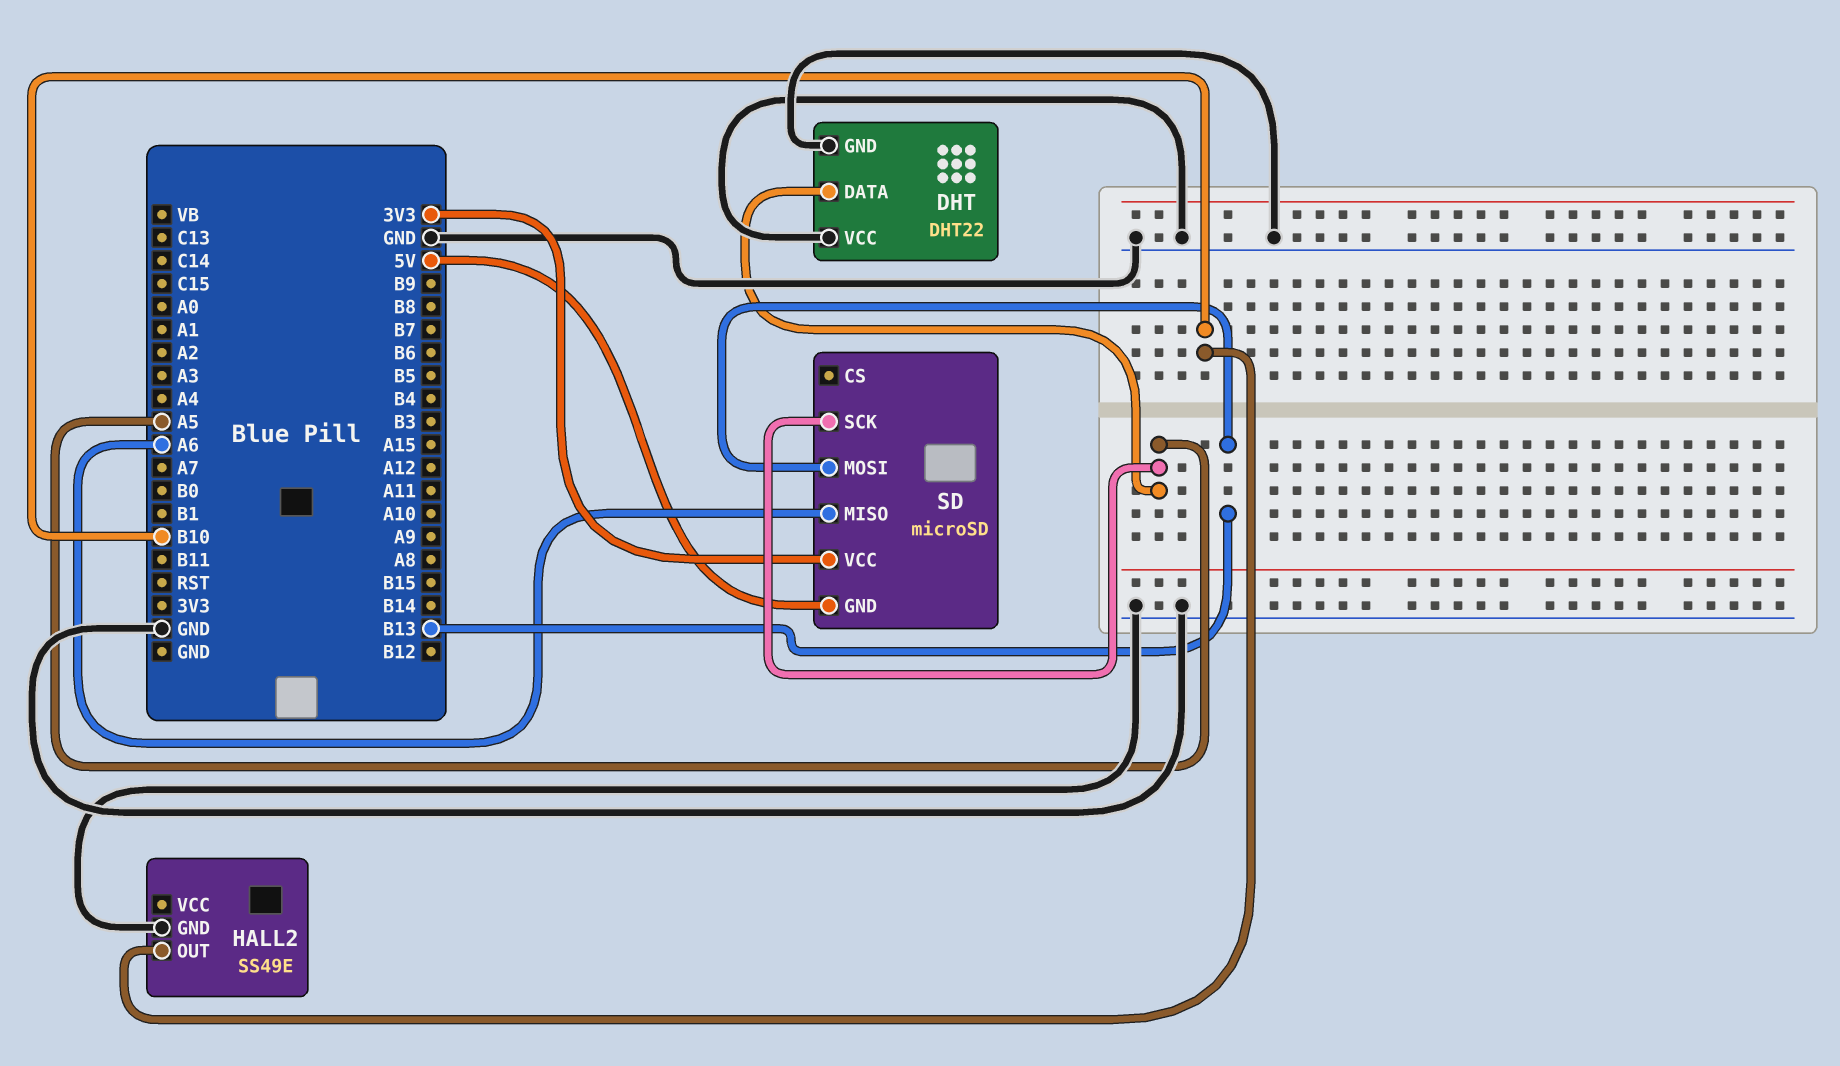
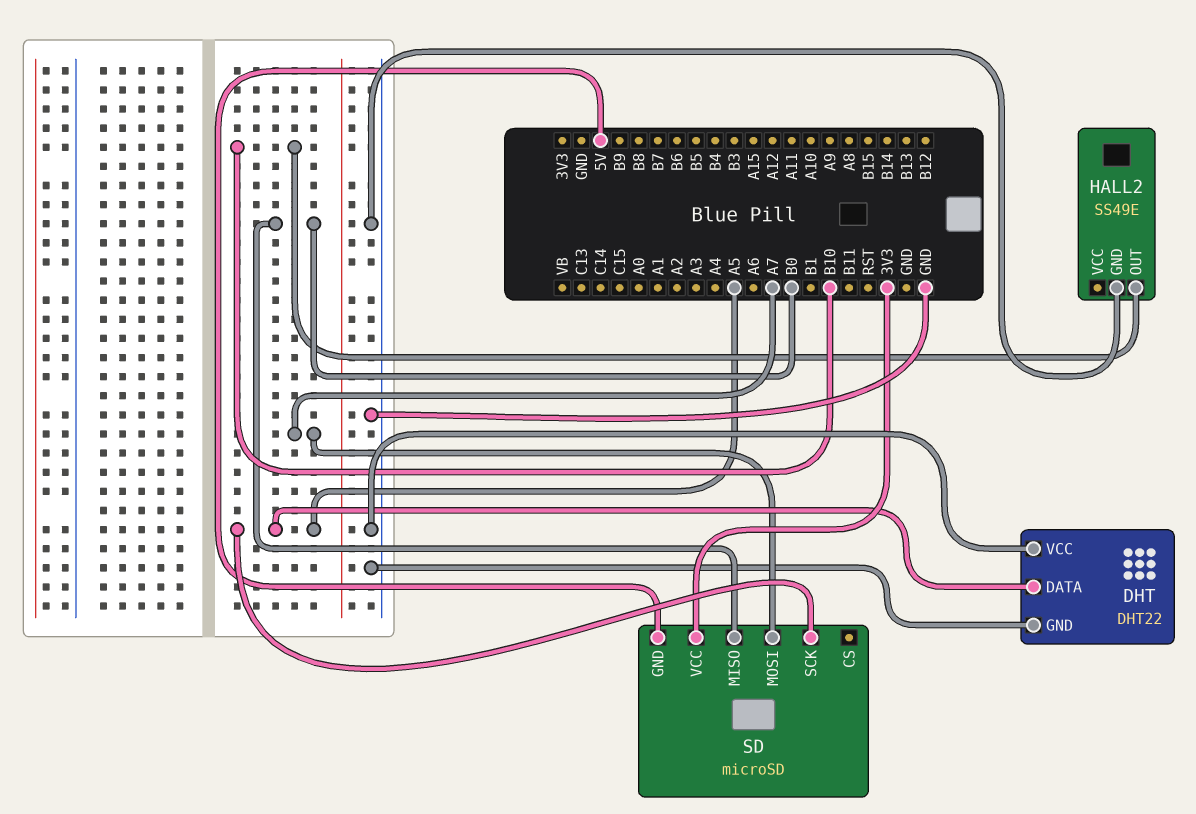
SD pin MISO: A6 -> B0
SD pin MOSI: B13 -> A7

